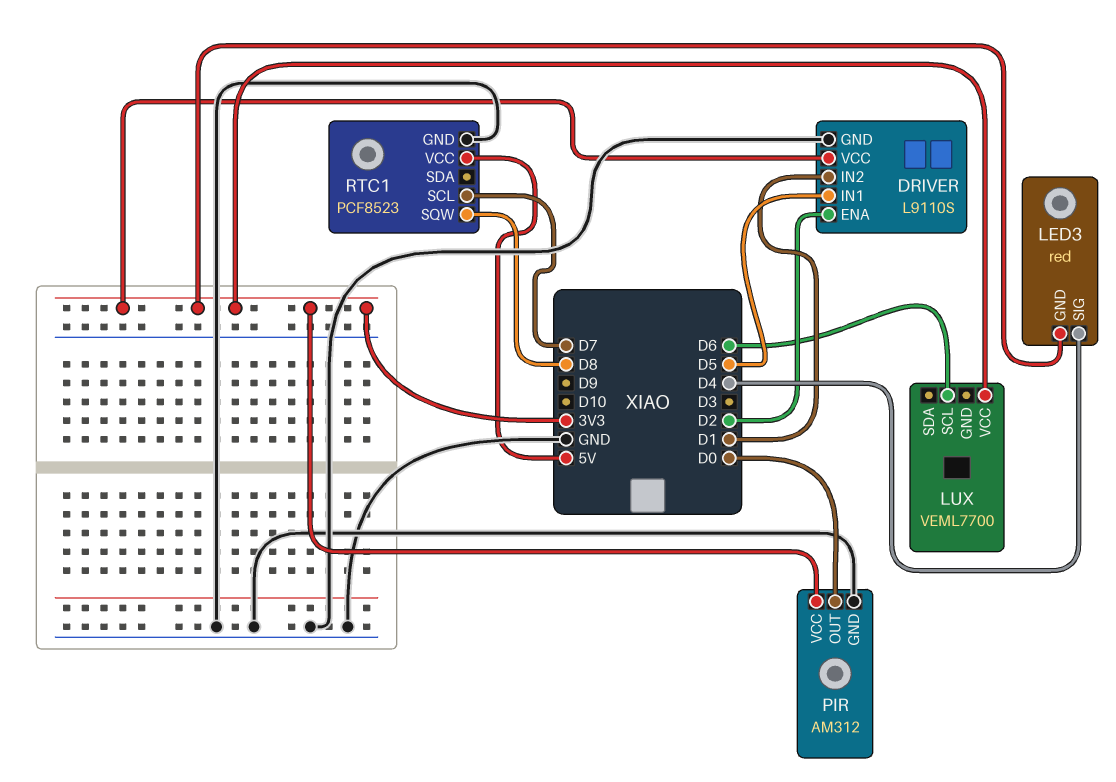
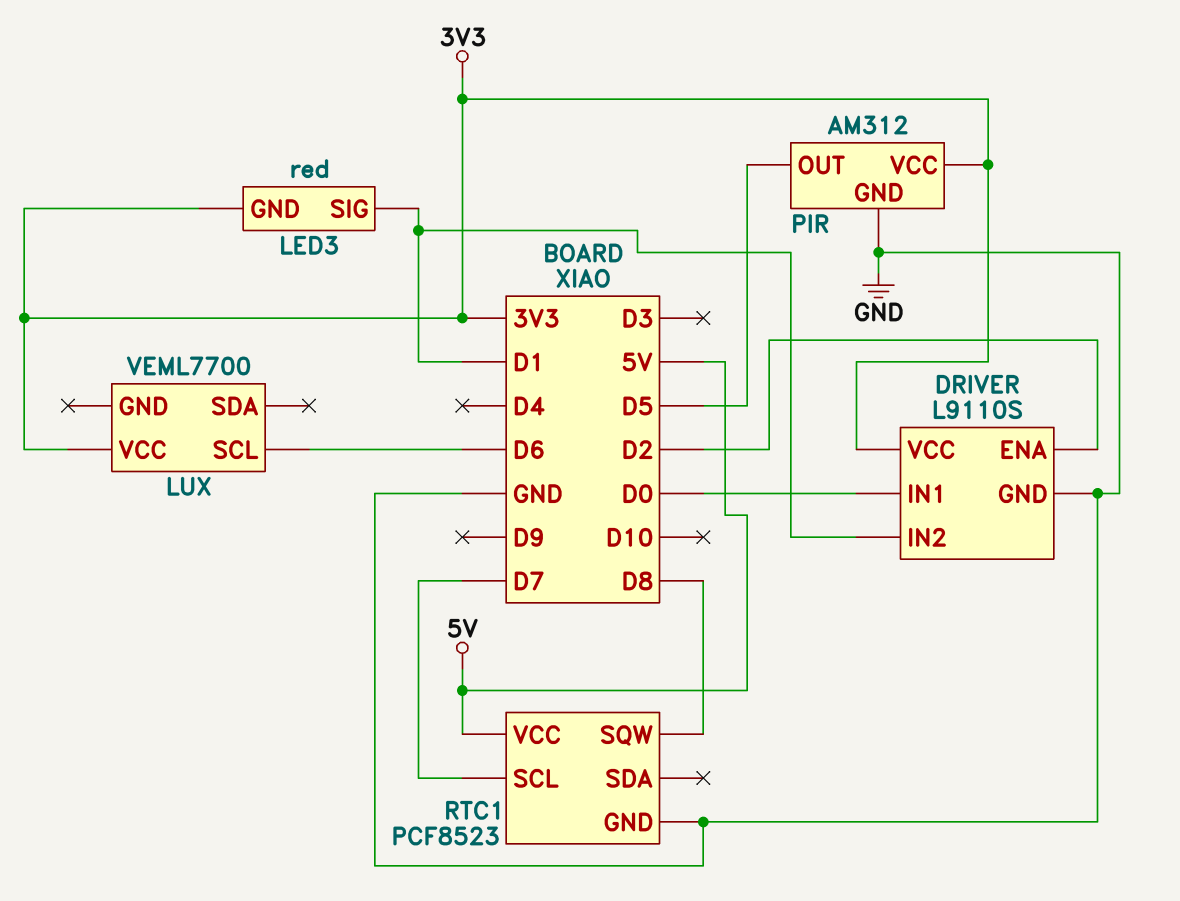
DRIVER pin IN1: D5 -> D0
LED3 pin SIG: D4 -> D1
PIR pin OUT: D0 -> D5

